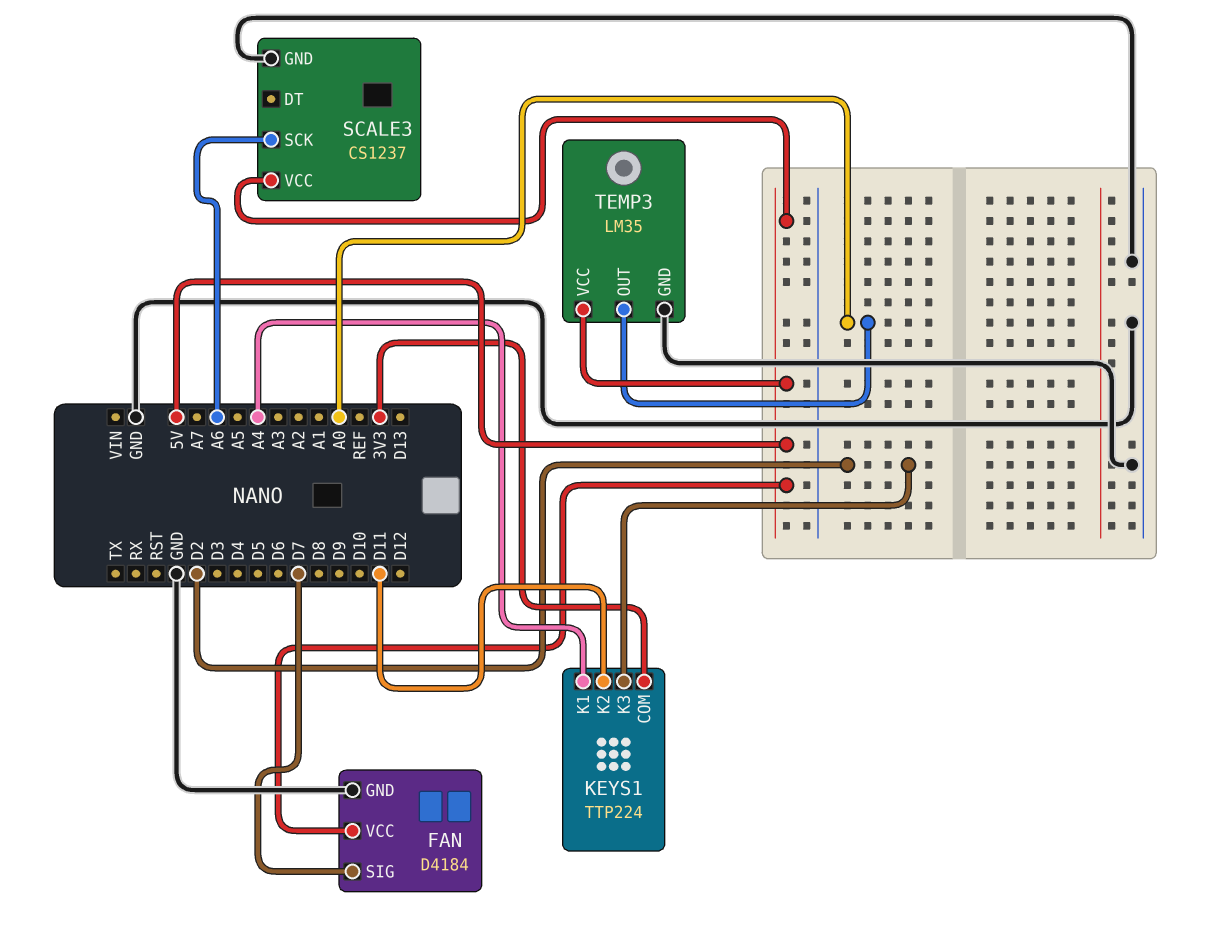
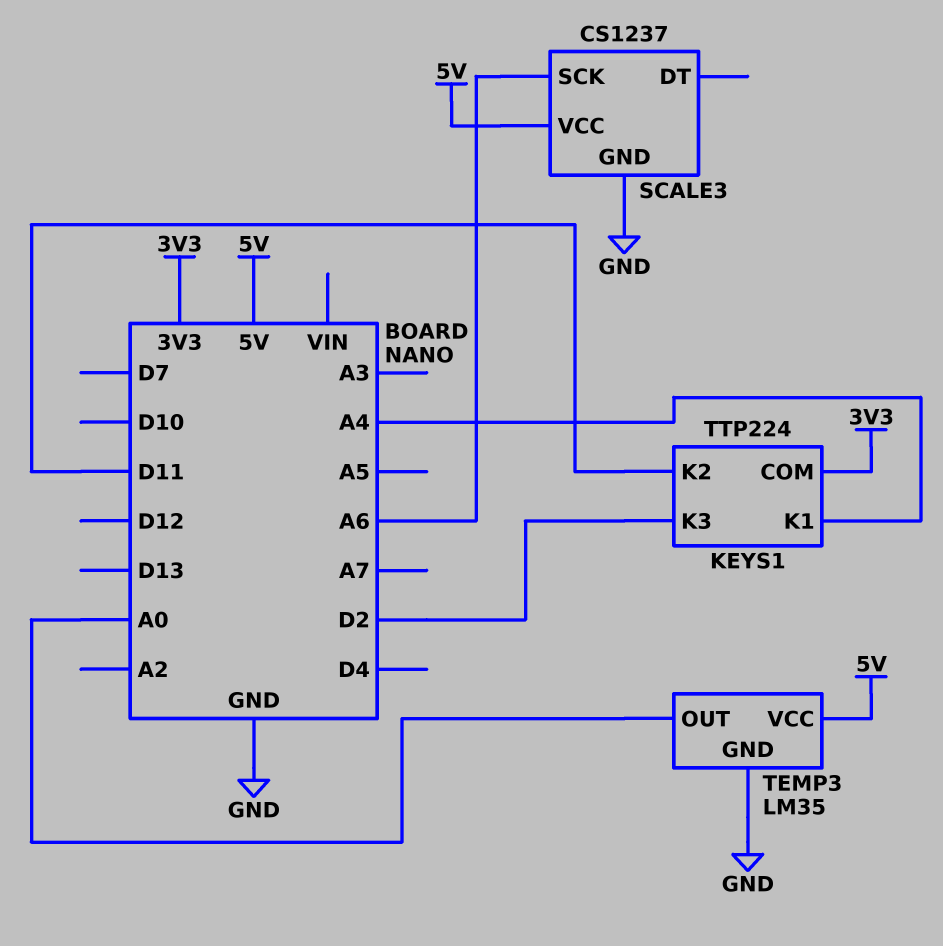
FAN: D4184 -> none
FAN pin GND: GND -> none
FAN pin SIG: D7 -> none
FAN pin VCC: 5V -> none

